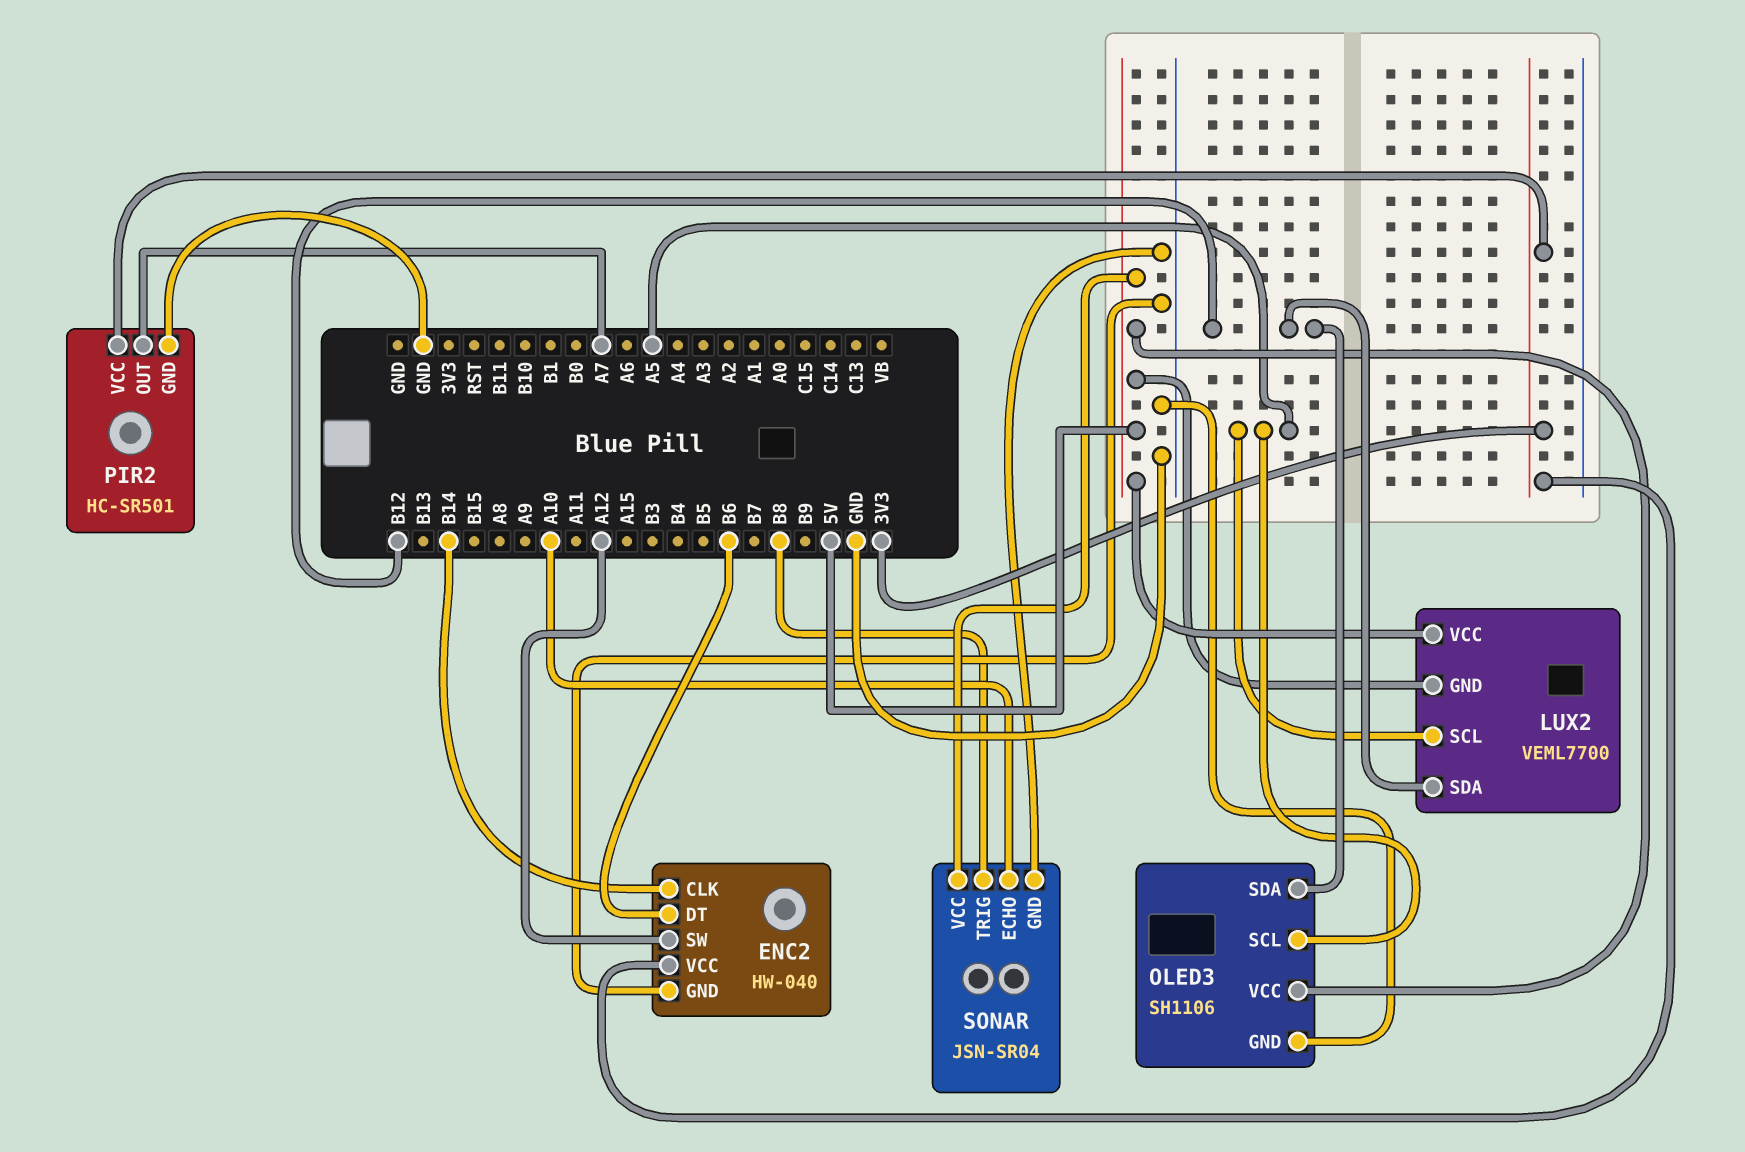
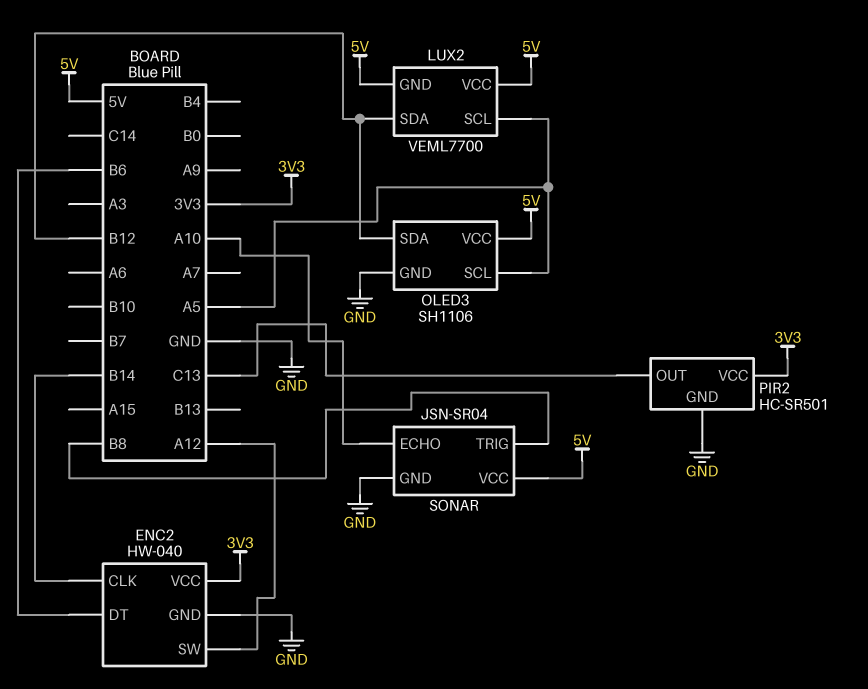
PIR2 pin OUT: A7 -> C13

